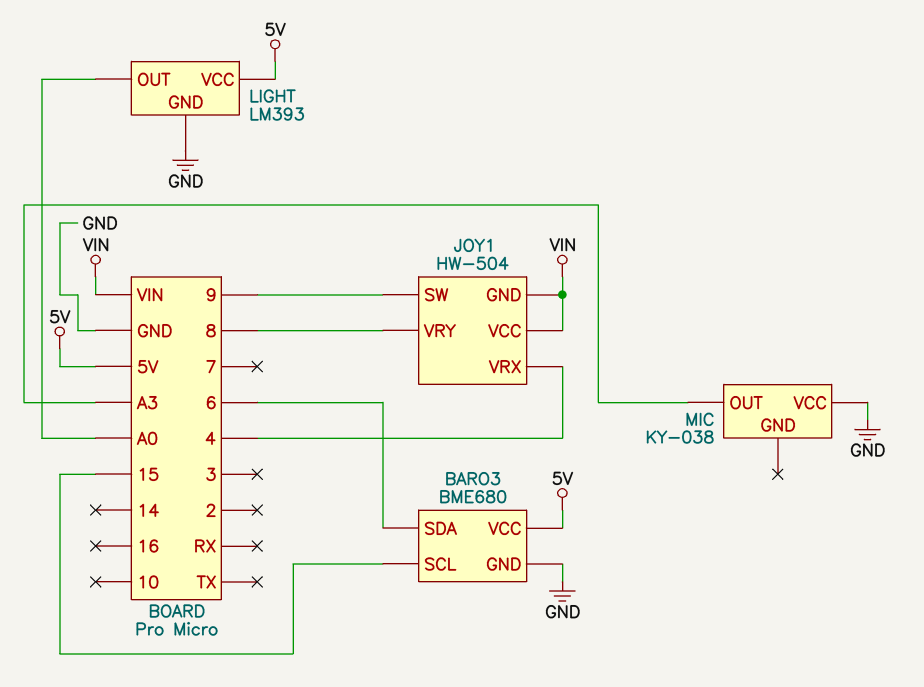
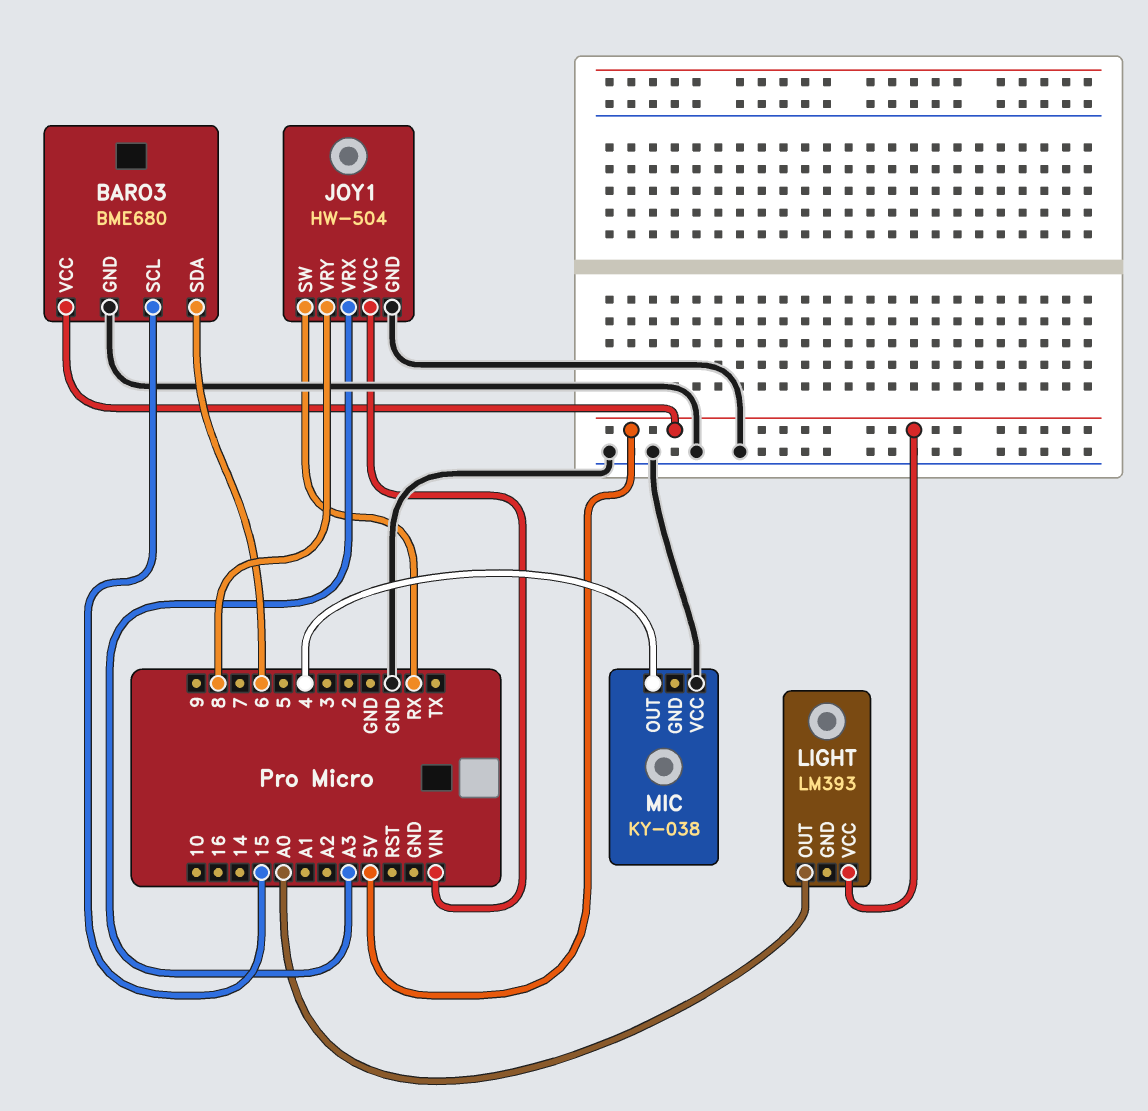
JOY1 pin GND: VIN -> GND
JOY1 pin SW: 9 -> RX
JOY1 pin VRX: 4 -> A3
LIGHT pin GND: GND -> none
MIC pin OUT: A3 -> 4

